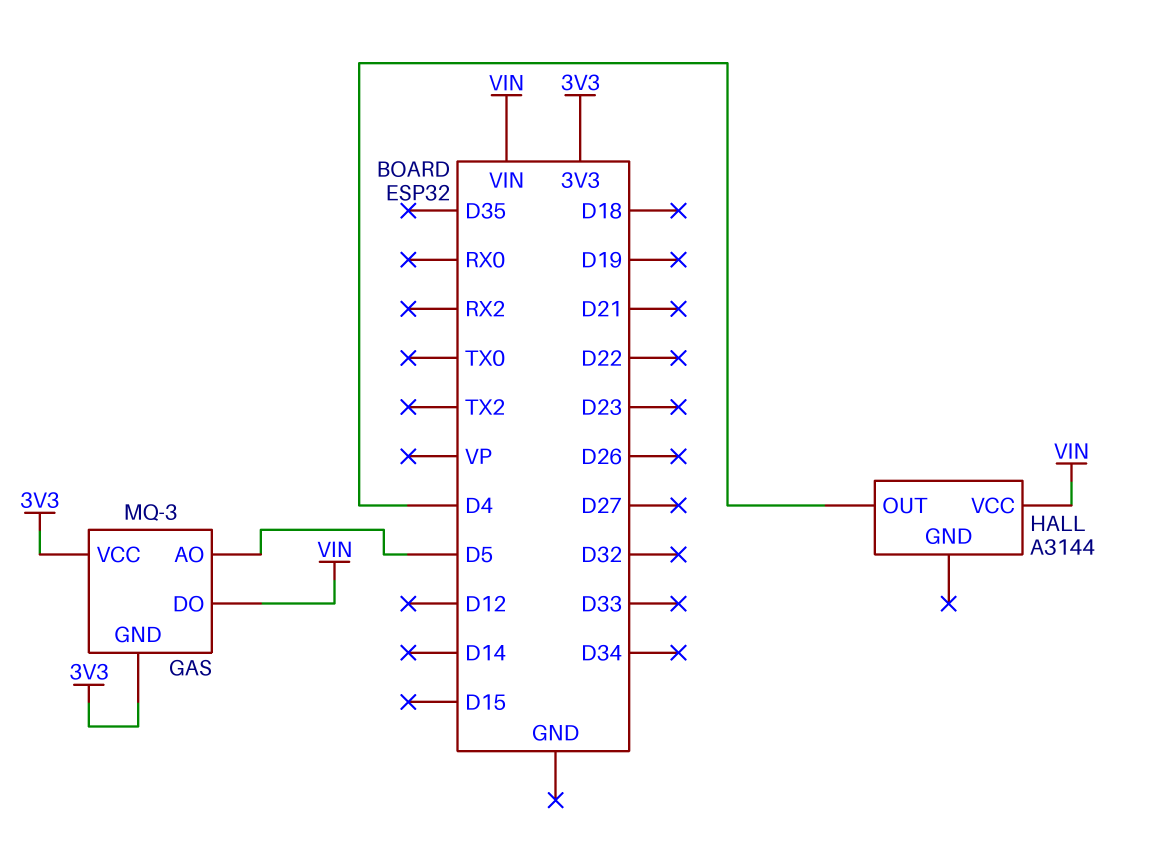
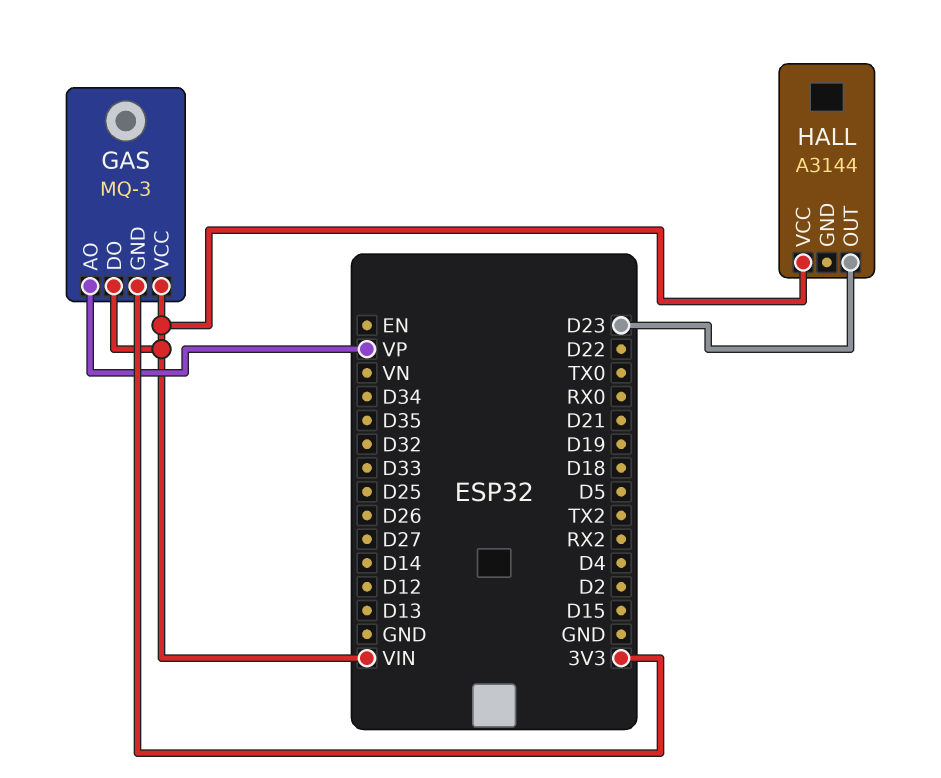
GAS pin AO: D5 -> VP
GAS pin VCC: 3V3 -> VIN
HALL pin OUT: D4 -> D23

